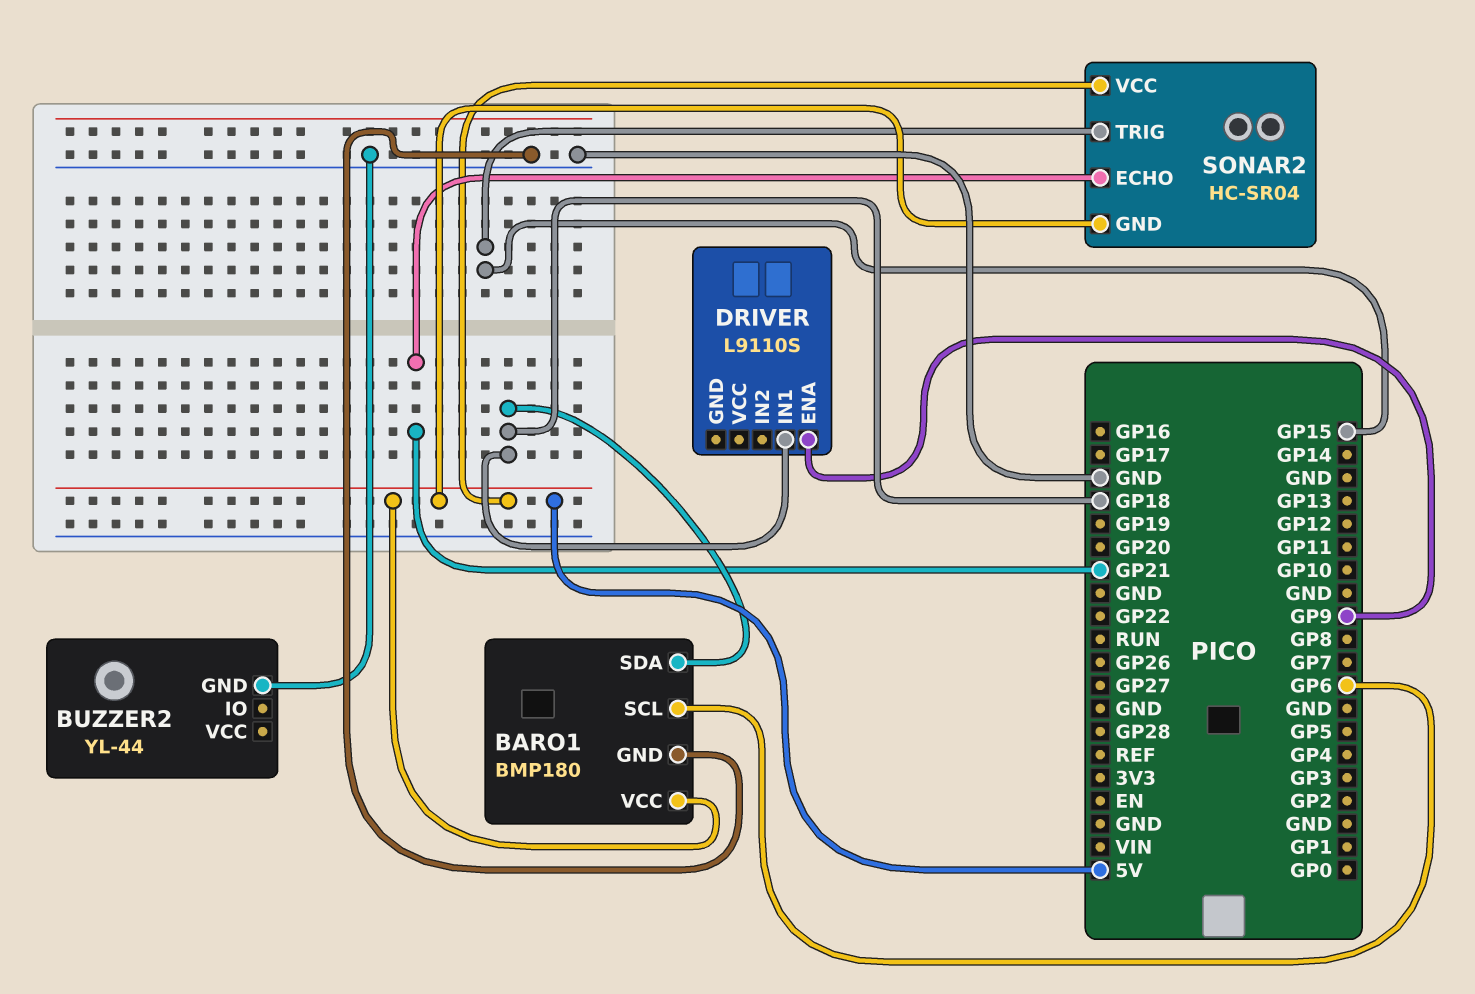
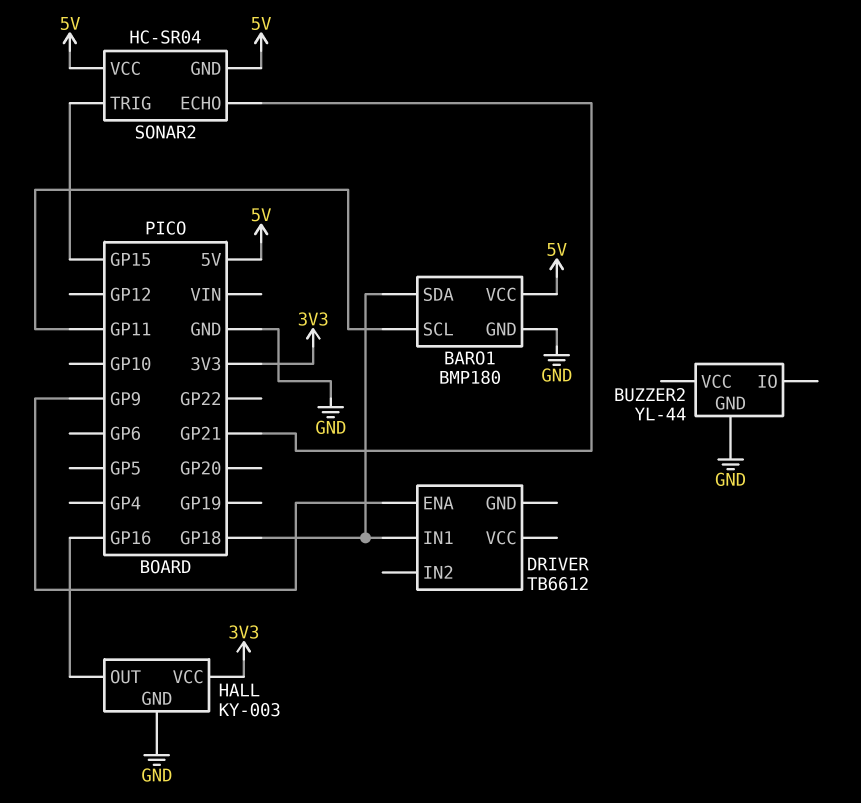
BARO1 pin SCL: GP6 -> GP11
DRIVER: L9110S -> TB6612
HALL: none -> KY-003
HALL pin GND: none -> GND
HALL pin OUT: none -> GP16
HALL pin VCC: none -> 3V3

